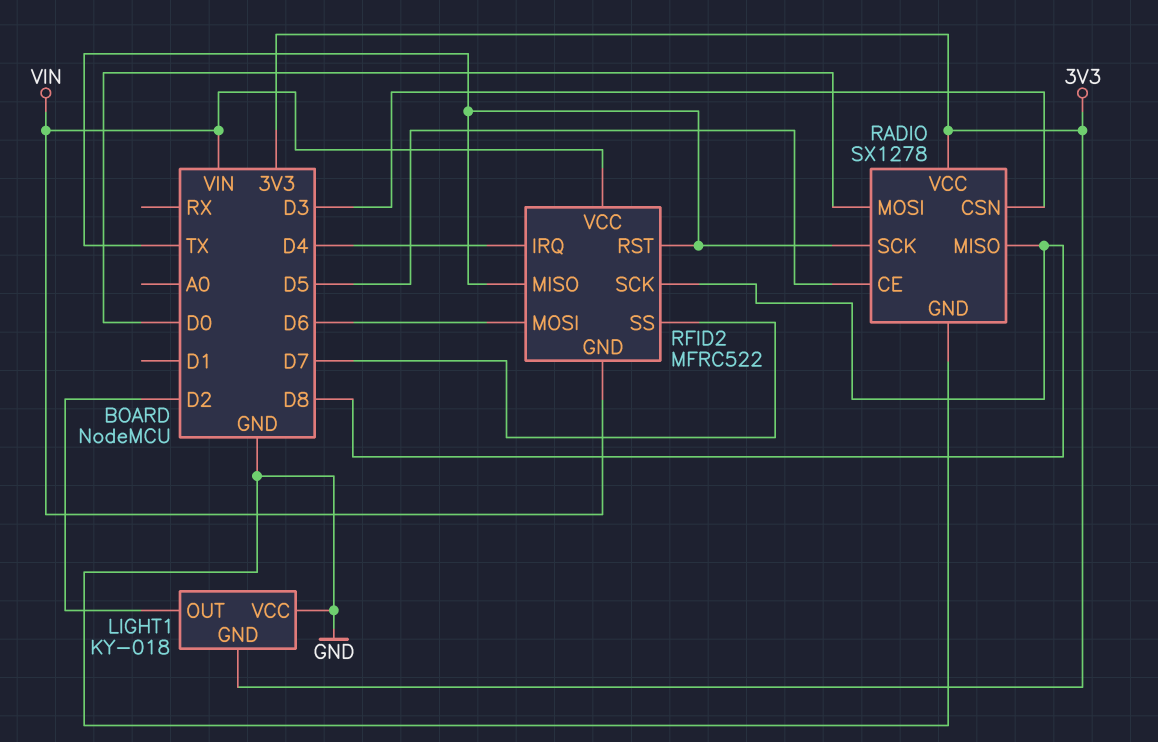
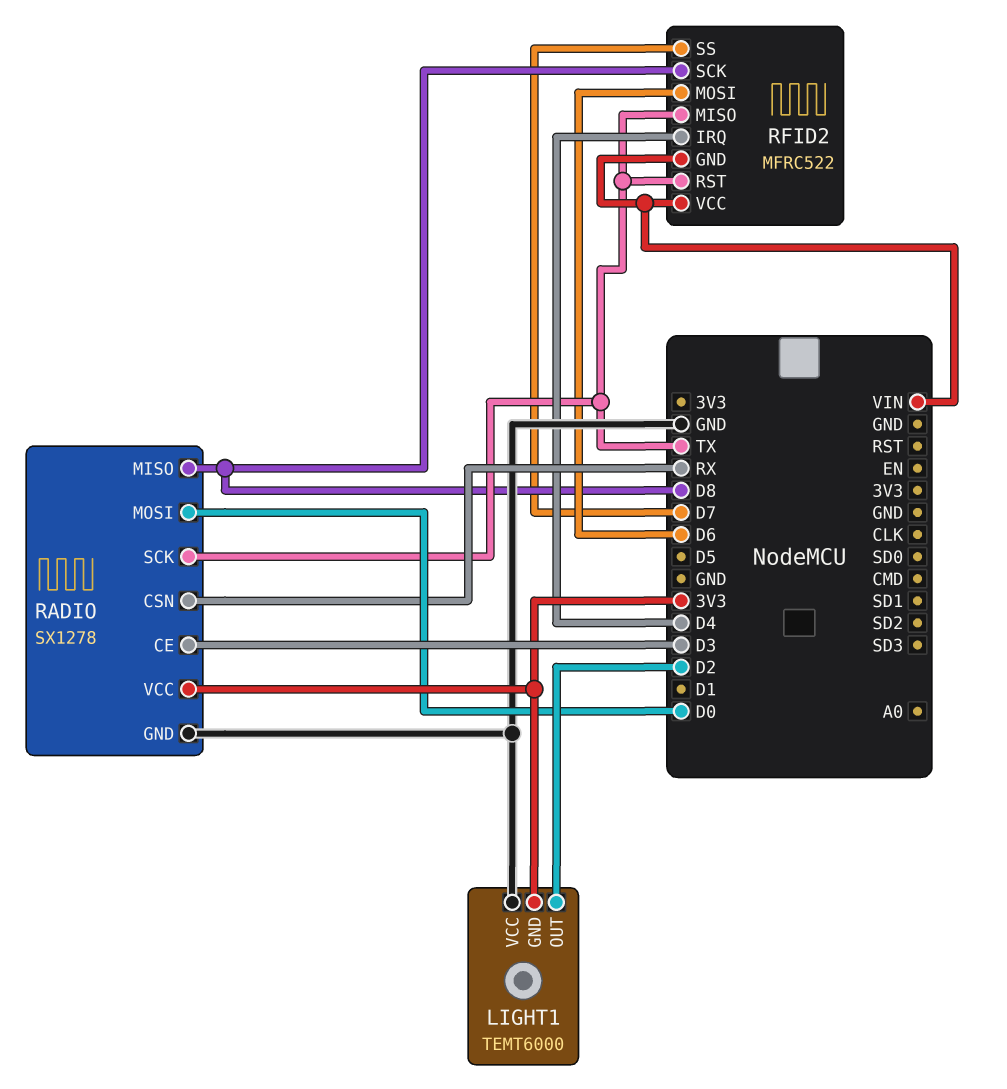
LIGHT1: KY-018 -> TEMT6000
RADIO pin CE: D5 -> D3
RADIO pin CSN: D3 -> RX

